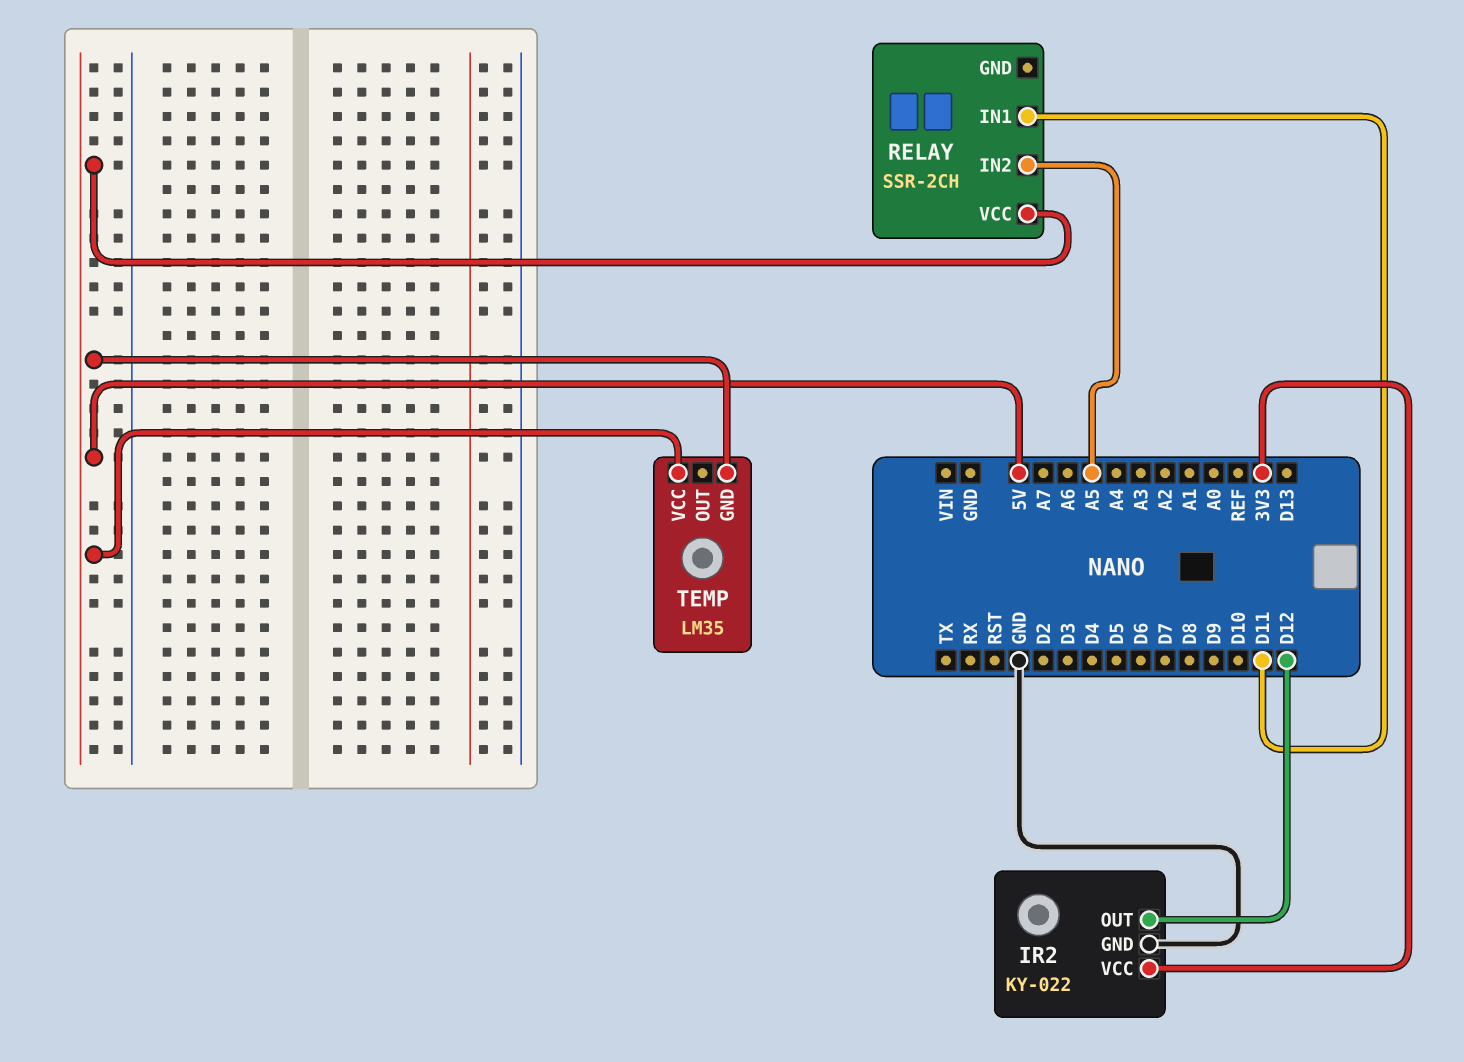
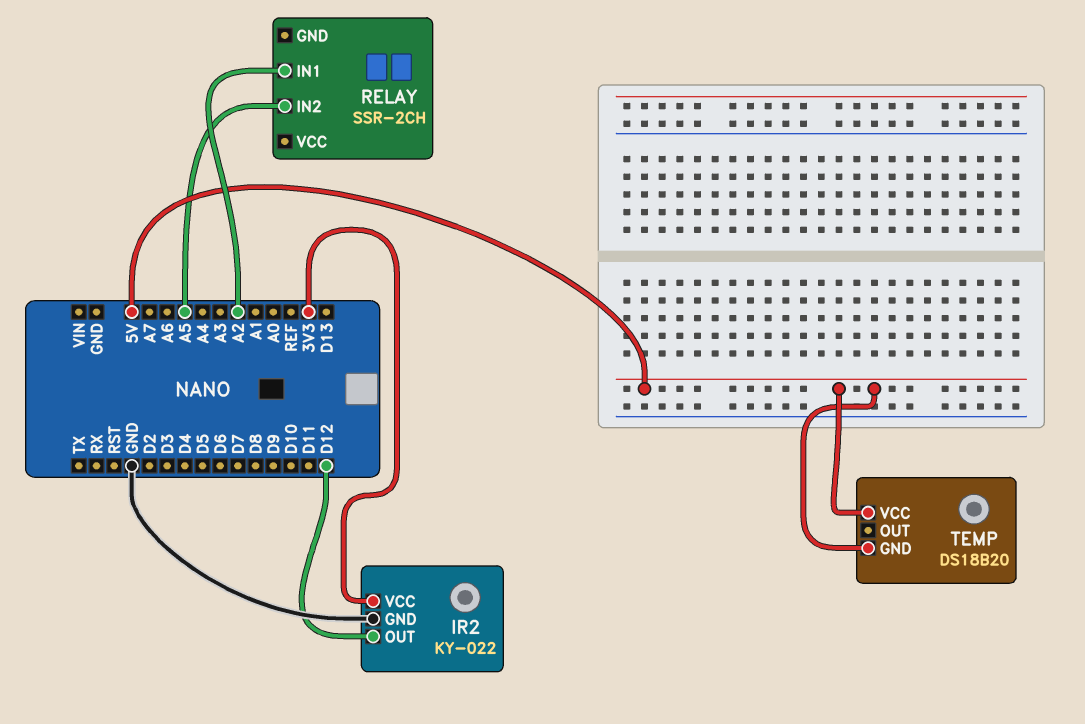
RELAY pin IN1: D11 -> A2
RELAY pin VCC: 5V -> none
TEMP: LM35 -> DS18B20

